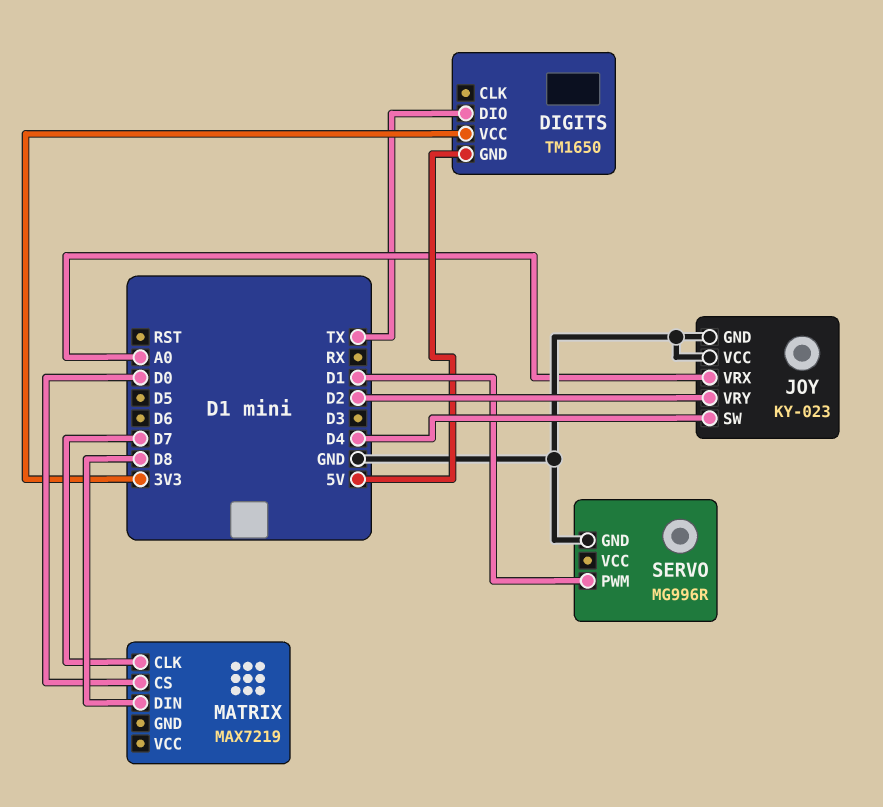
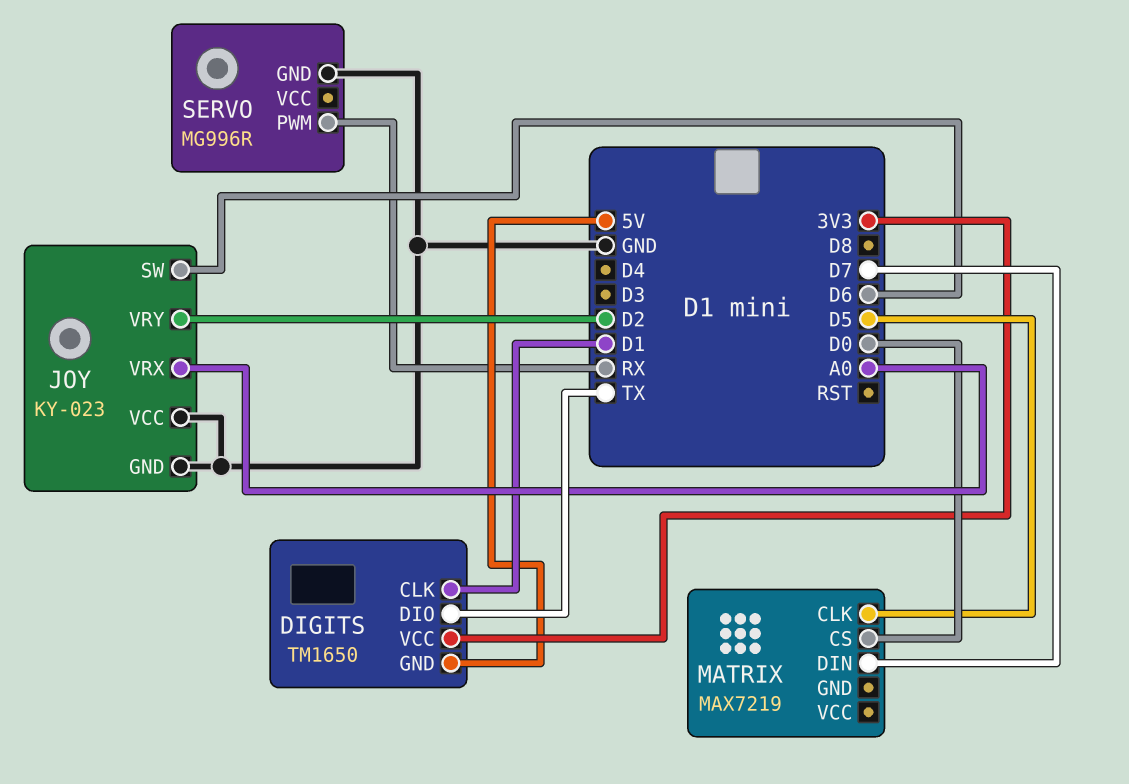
DIGITS pin CLK: none -> D1
JOY pin SW: D4 -> D6
MATRIX pin CLK: D7 -> D5
MATRIX pin DIN: D8 -> D7
SERVO pin PWM: D1 -> RX

